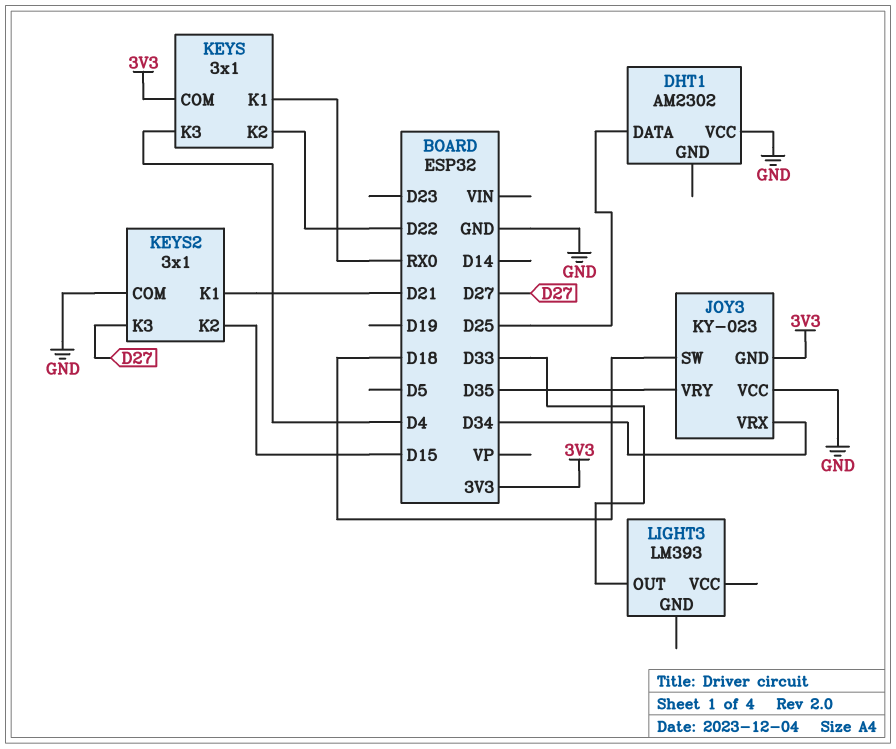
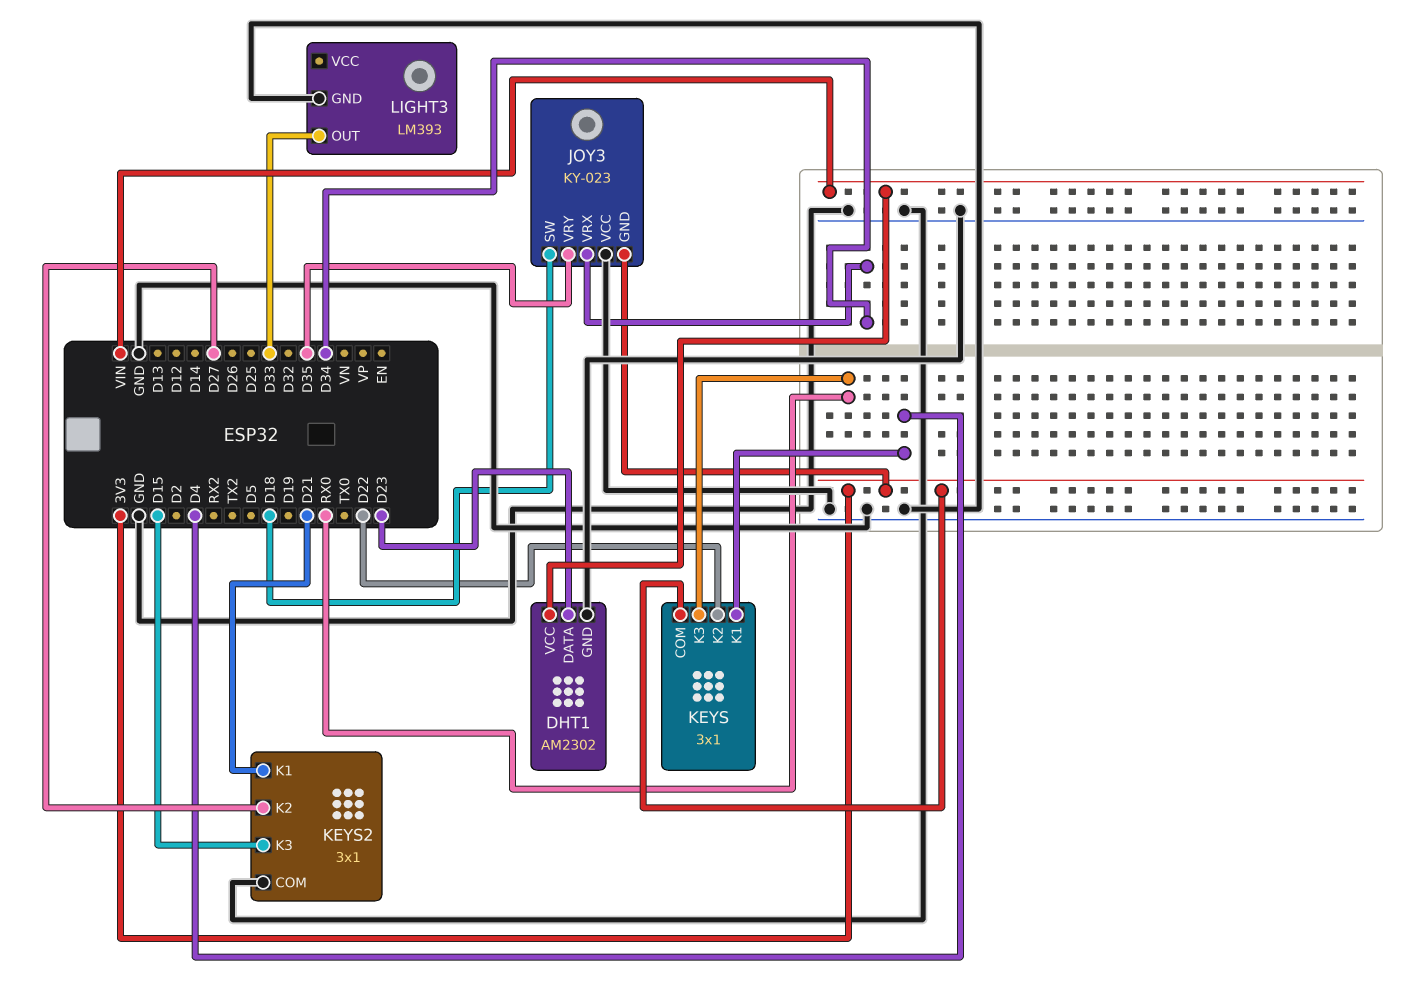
DHT1 pin DATA: D25 -> D23
DHT1 pin GND: none -> GND
DHT1 pin VCC: GND -> VIN
KEYS pin K1: RX0 -> D4
KEYS pin K3: D4 -> RX0
KEYS2 pin K2: D15 -> D27
KEYS2 pin K3: D27 -> D15
LIGHT3 pin GND: none -> GND

